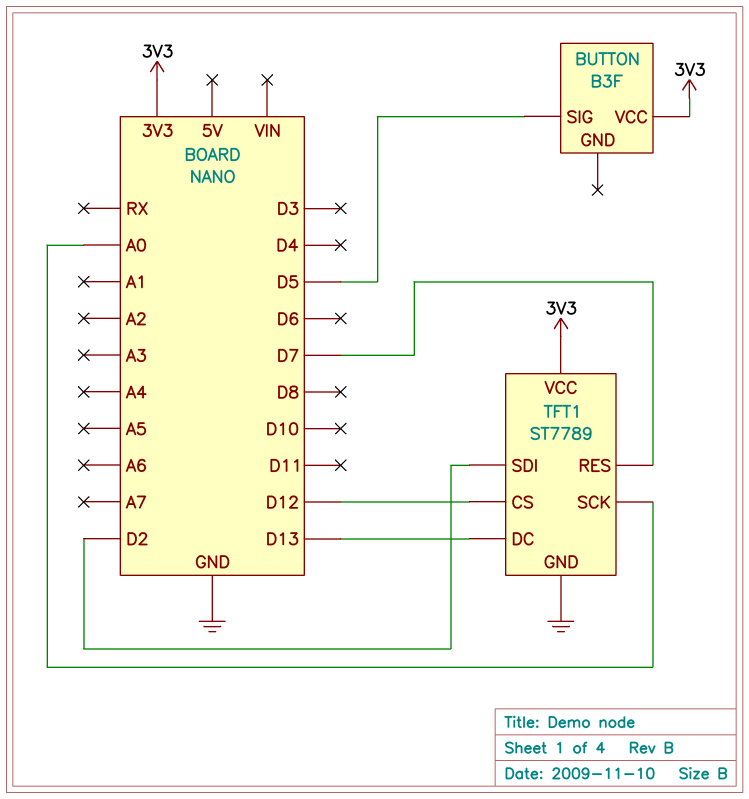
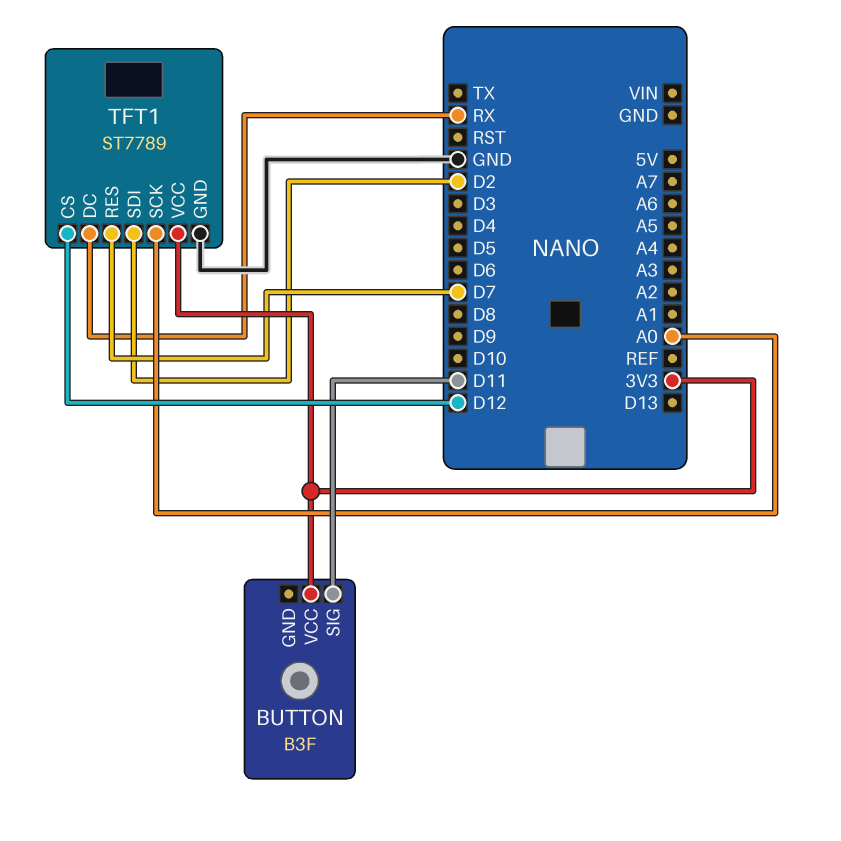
BUTTON pin SIG: D5 -> D11
TFT1 pin DC: D13 -> RX

